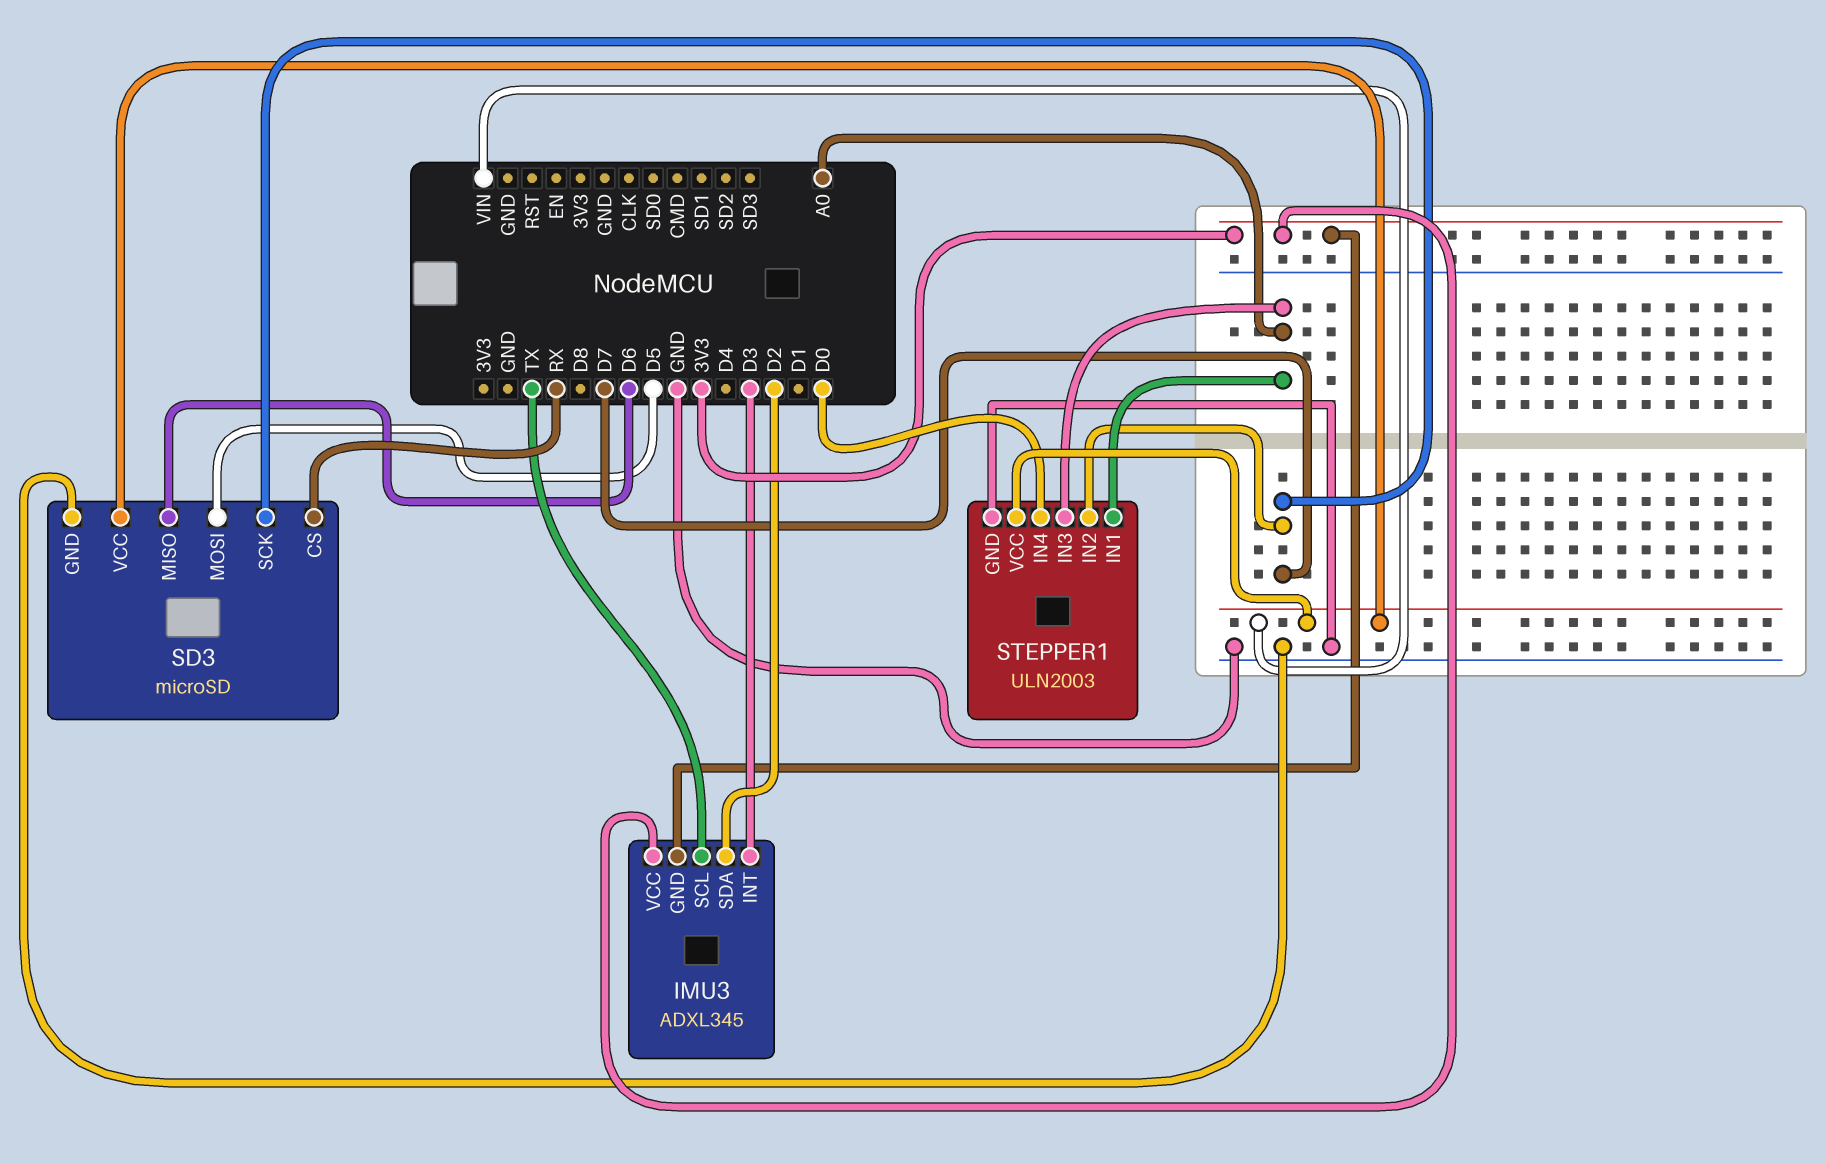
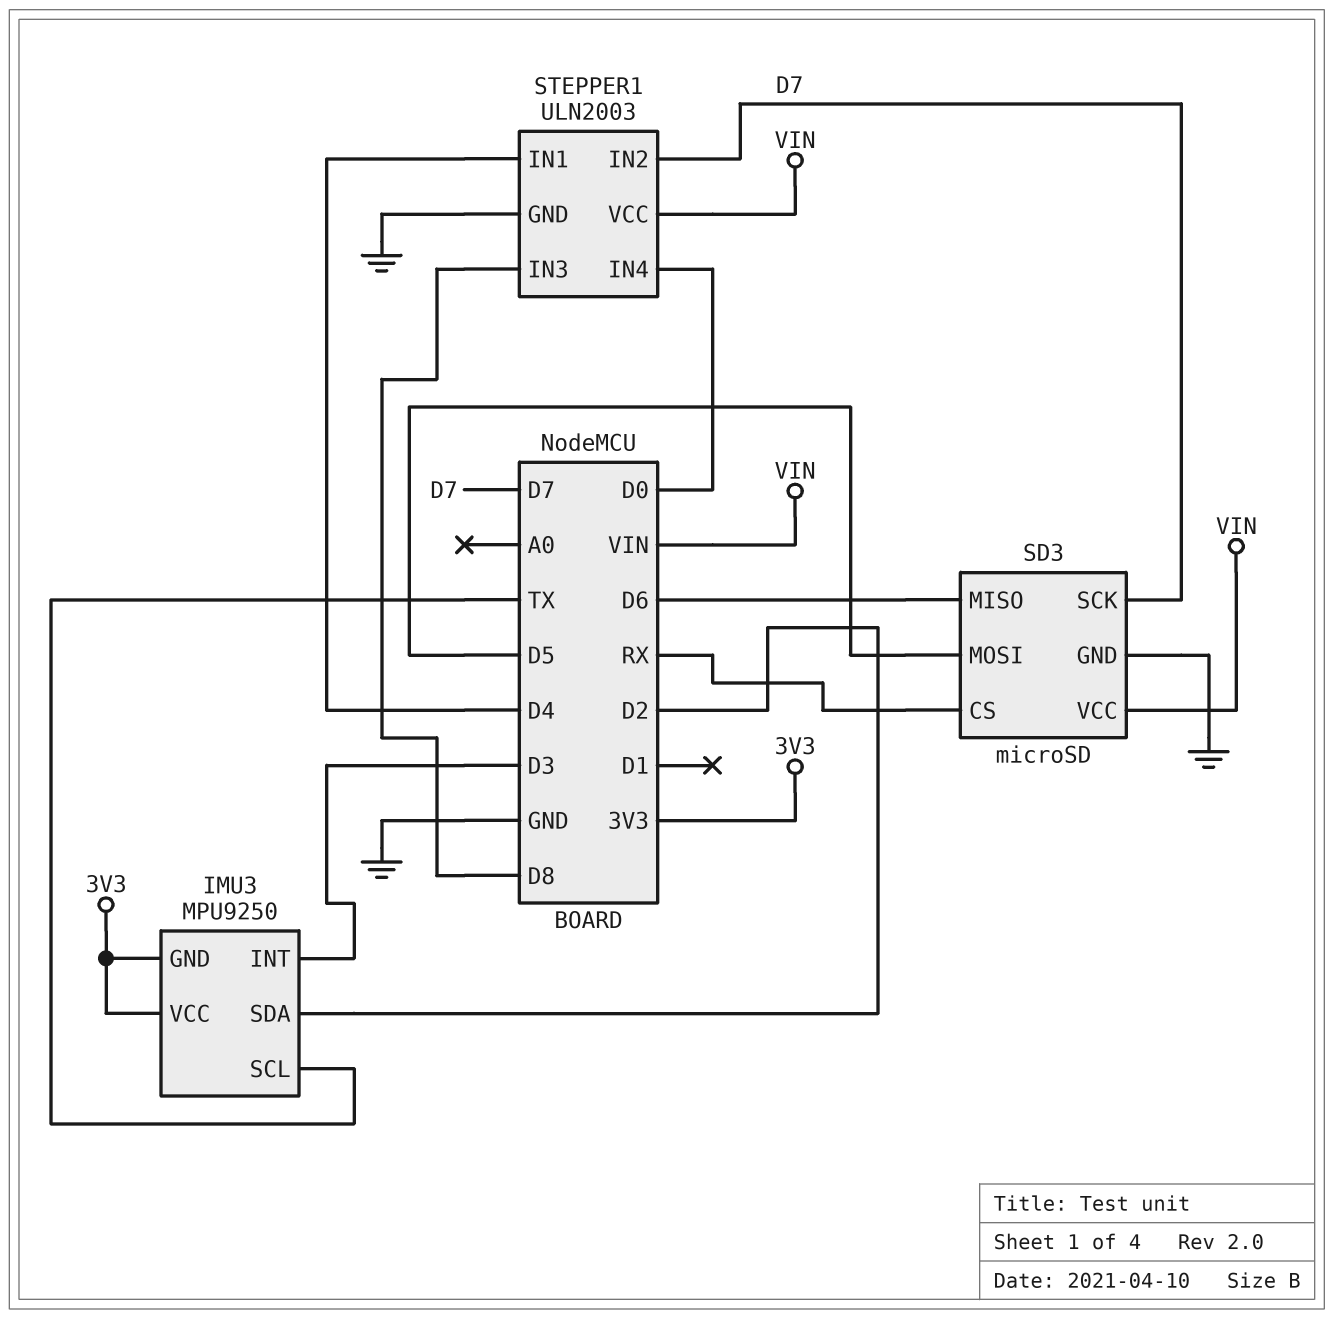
IMU3: ADXL345 -> MPU9250
STEPPER1 pin IN1: A0 -> D4
STEPPER1 pin IN3: A0 -> D8

